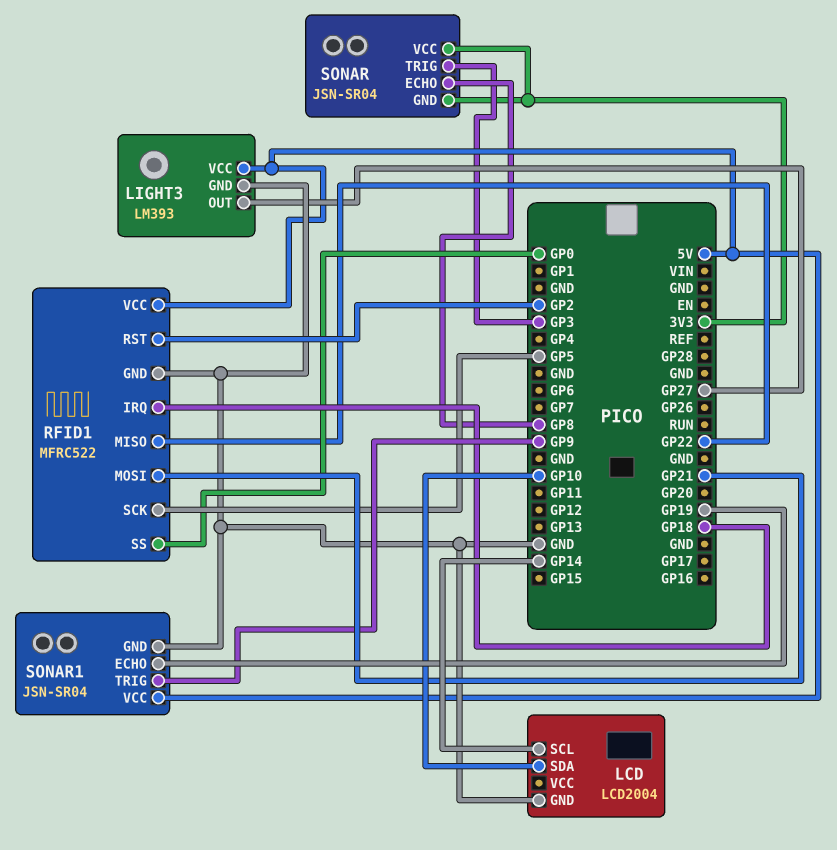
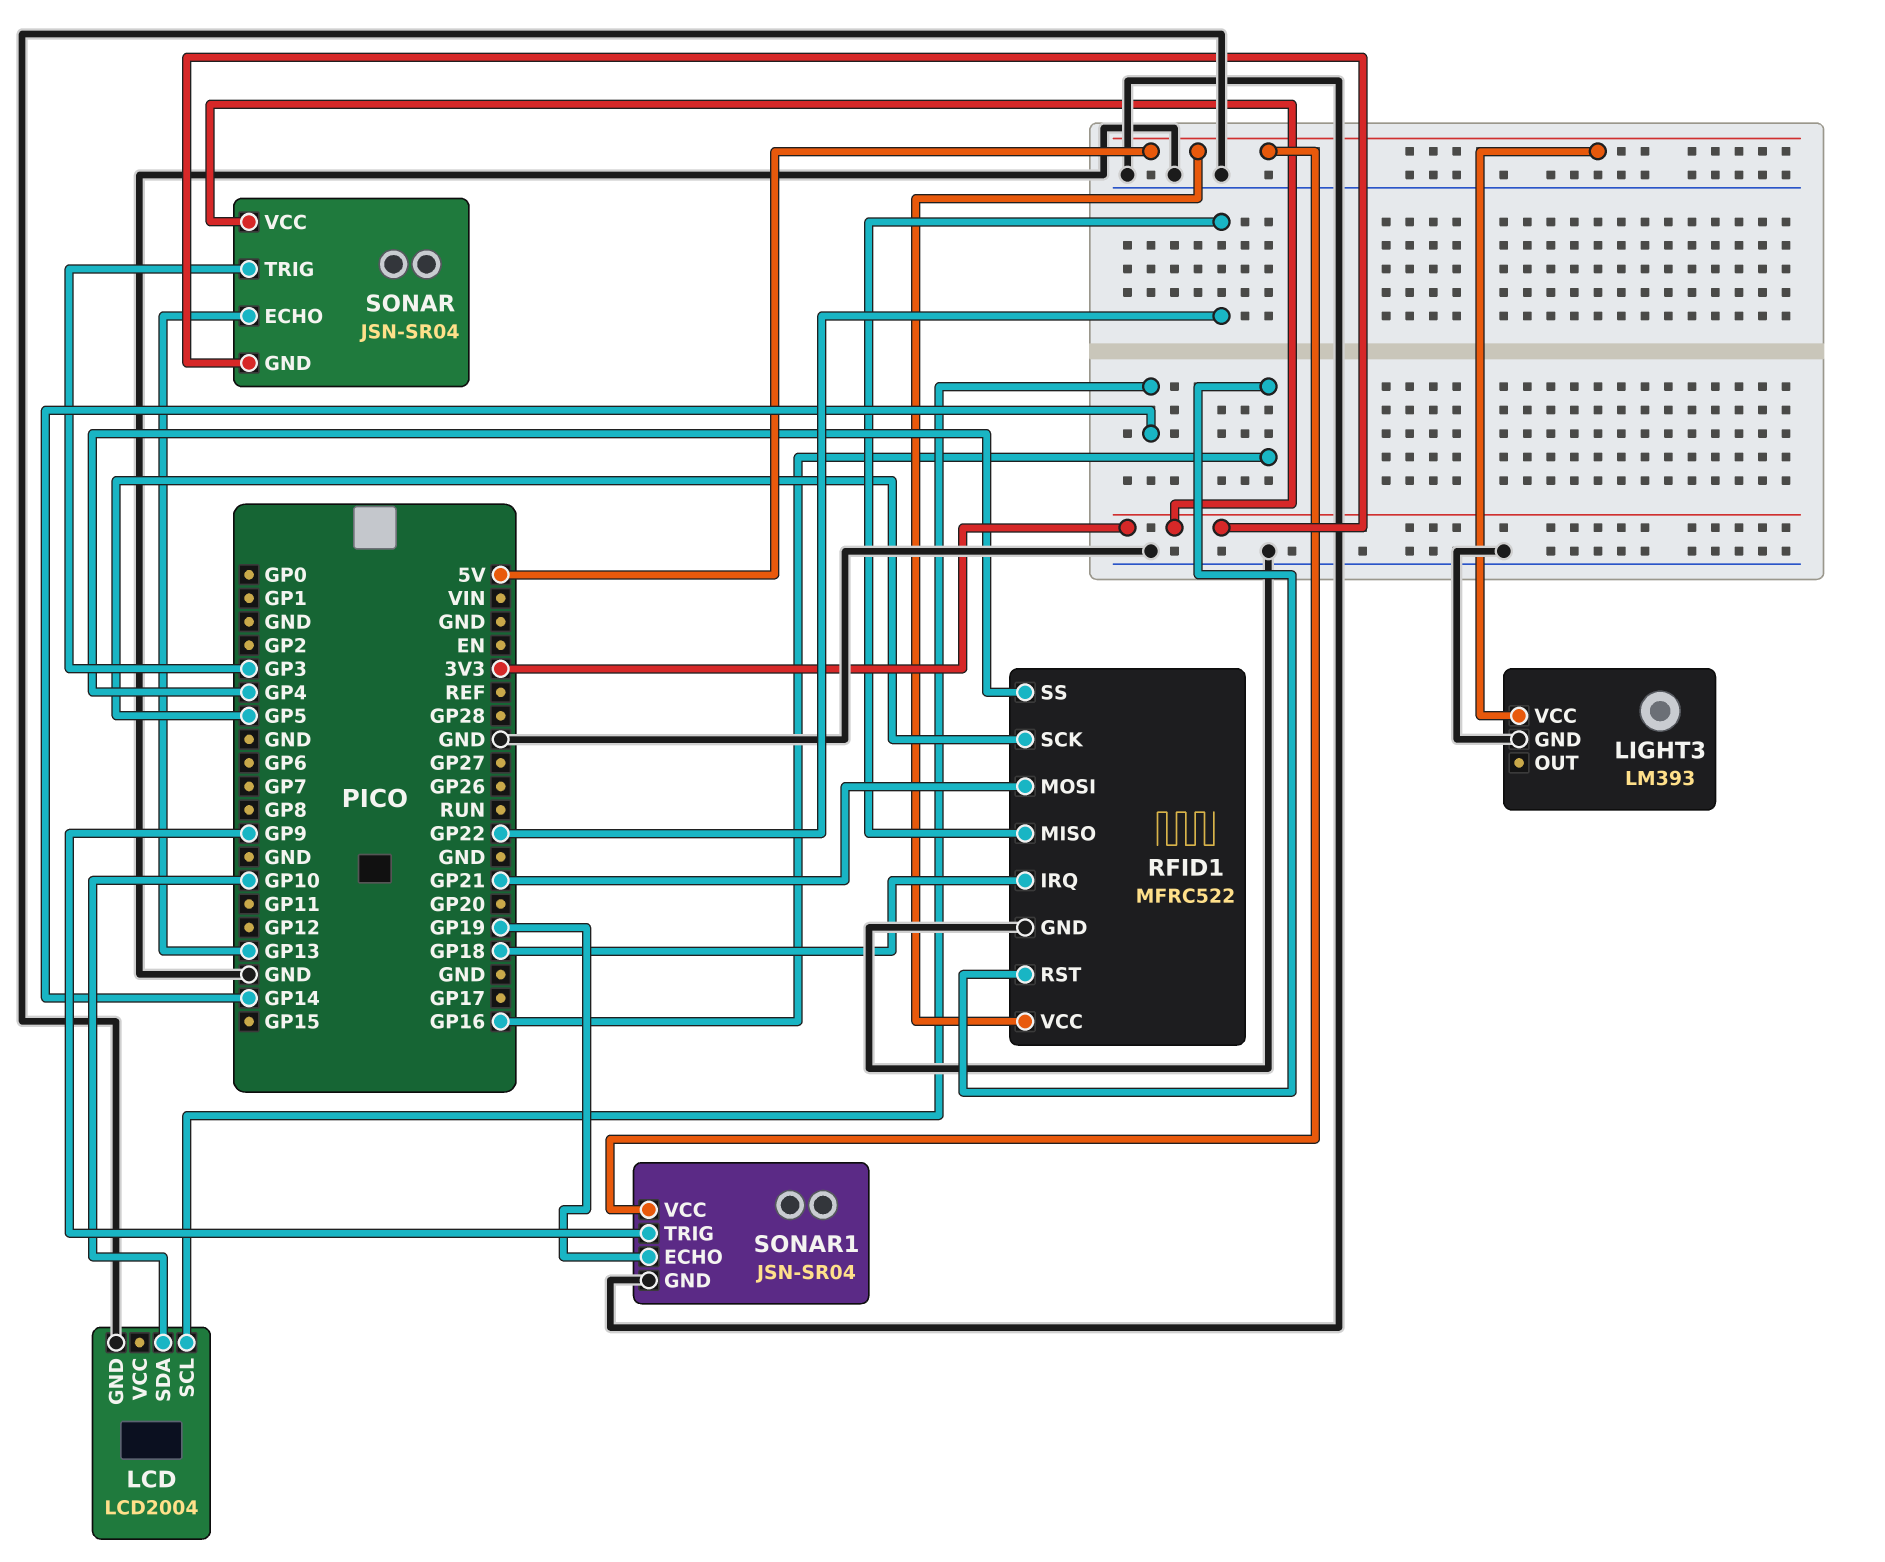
LIGHT3 pin OUT: GP27 -> none
RFID1 pin RST: GP2 -> GP16
RFID1 pin SS: GP0 -> GP4
SONAR pin ECHO: GP8 -> GP13

